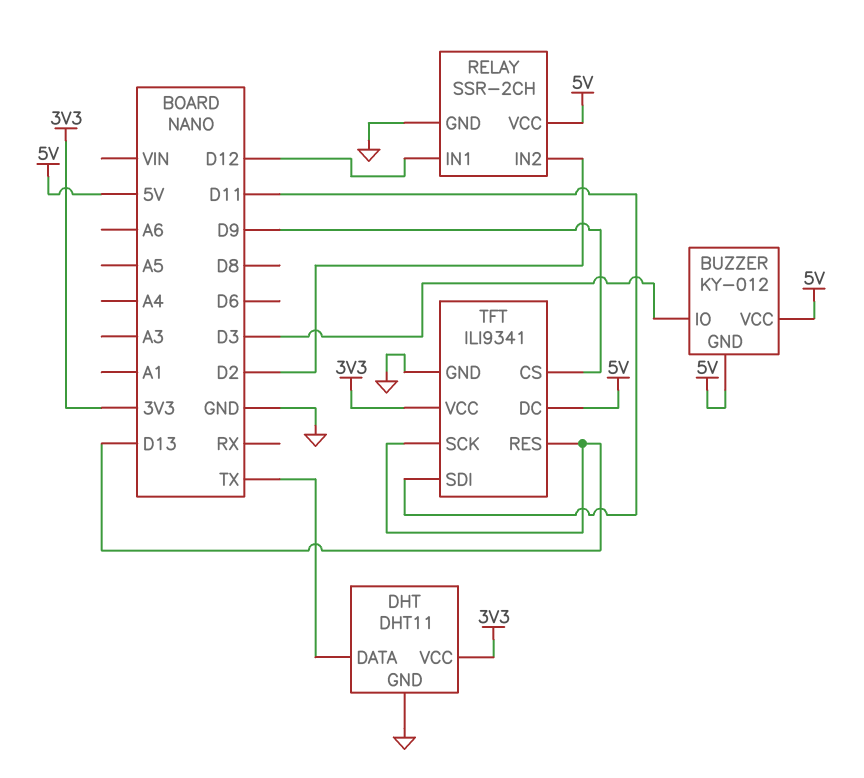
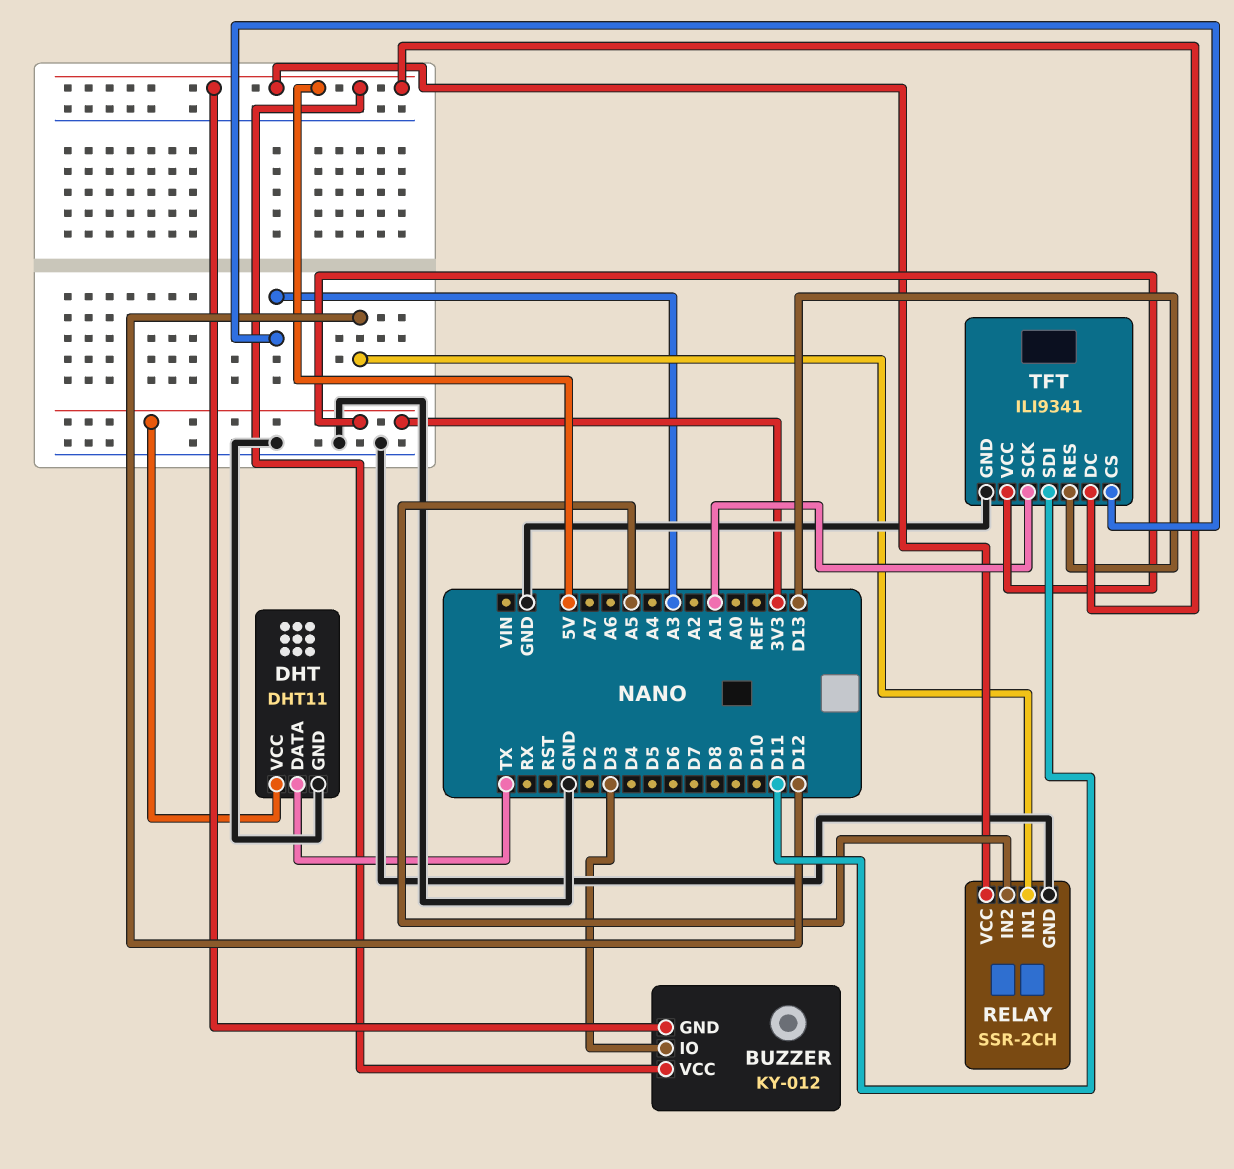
RELAY pin IN2: D2 -> A5
TFT pin CS: D9 -> A3
TFT pin SCK: D13 -> A1

